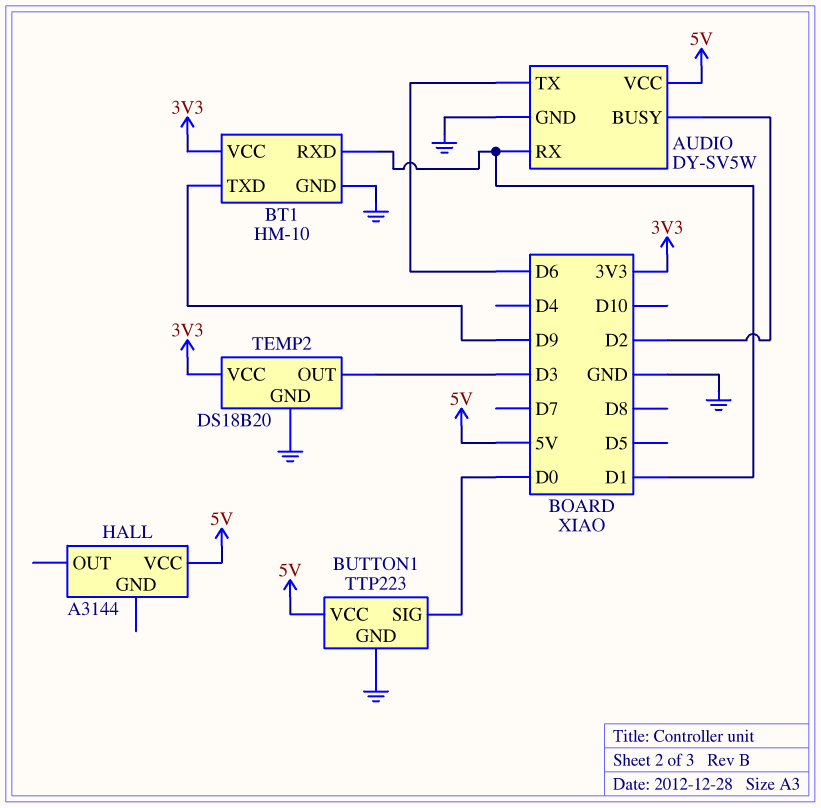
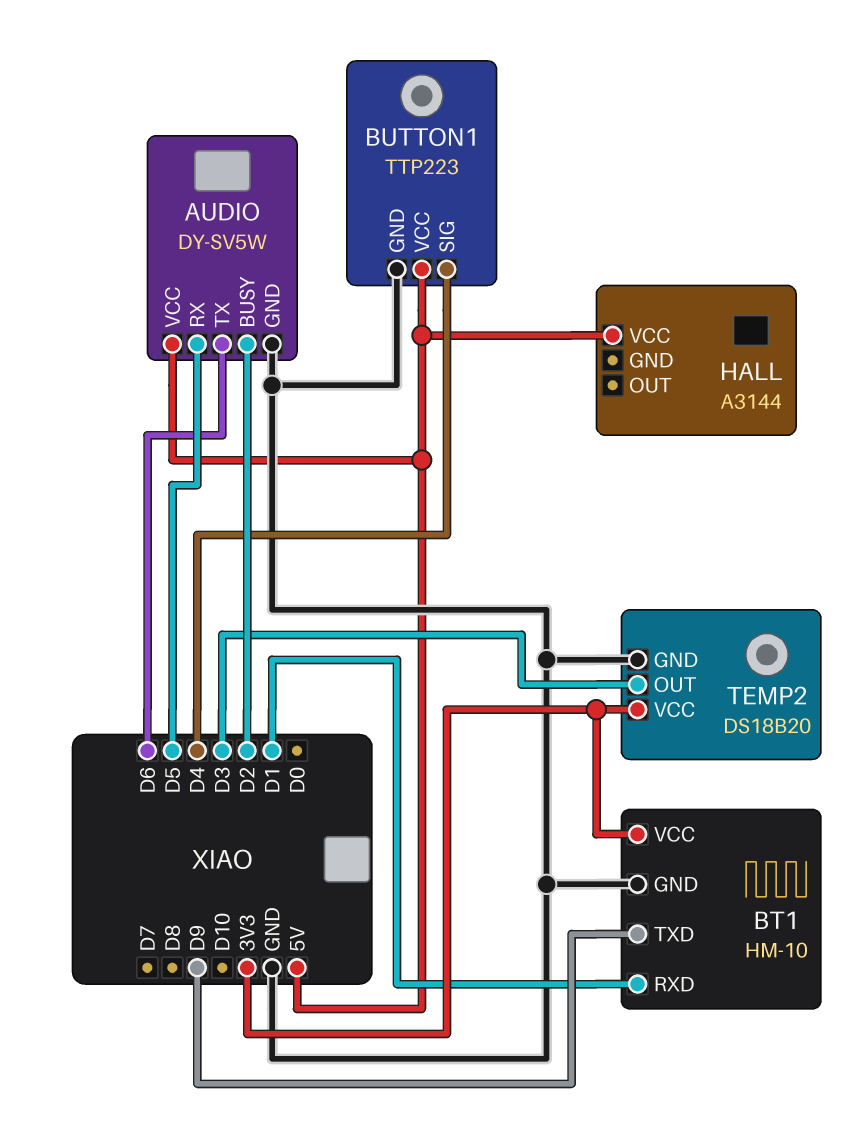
AUDIO pin RX: D1 -> D5
BUTTON1 pin SIG: D0 -> D4

